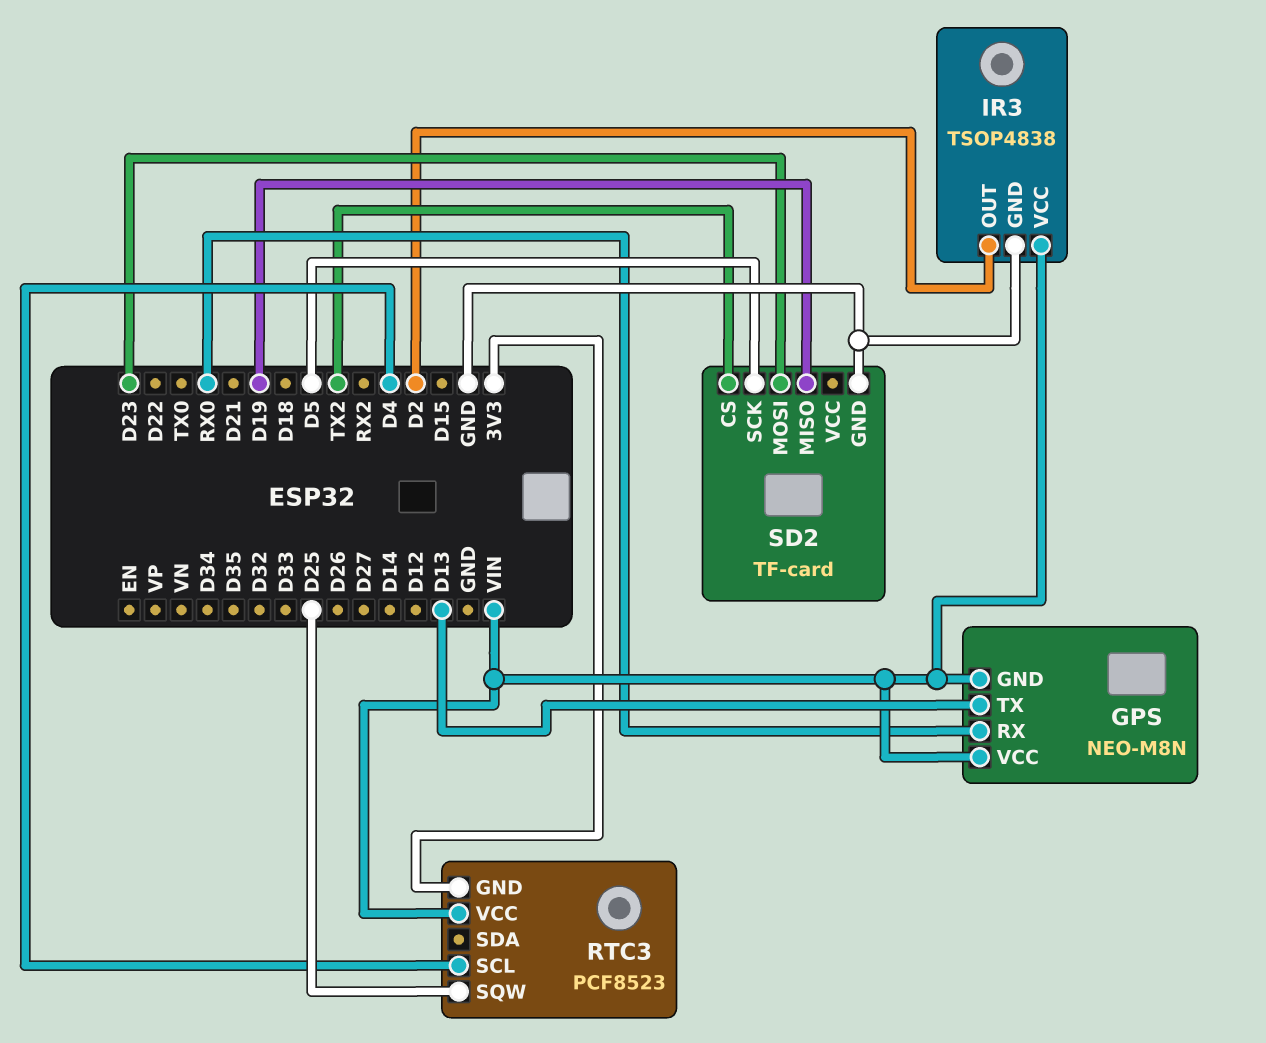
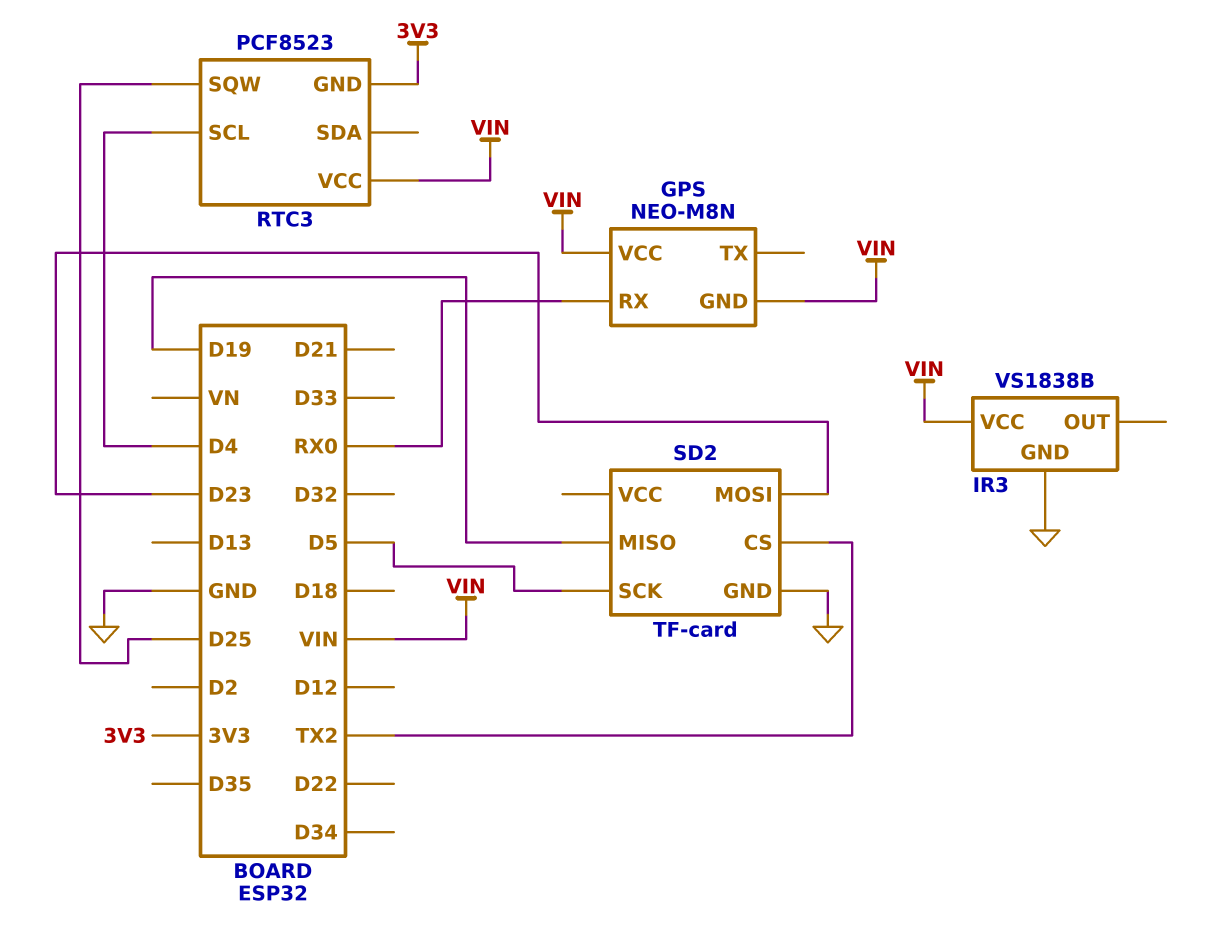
GPS pin TX: D13 -> none
IR3: TSOP4838 -> VS1838B
IR3 pin OUT: D2 -> none

